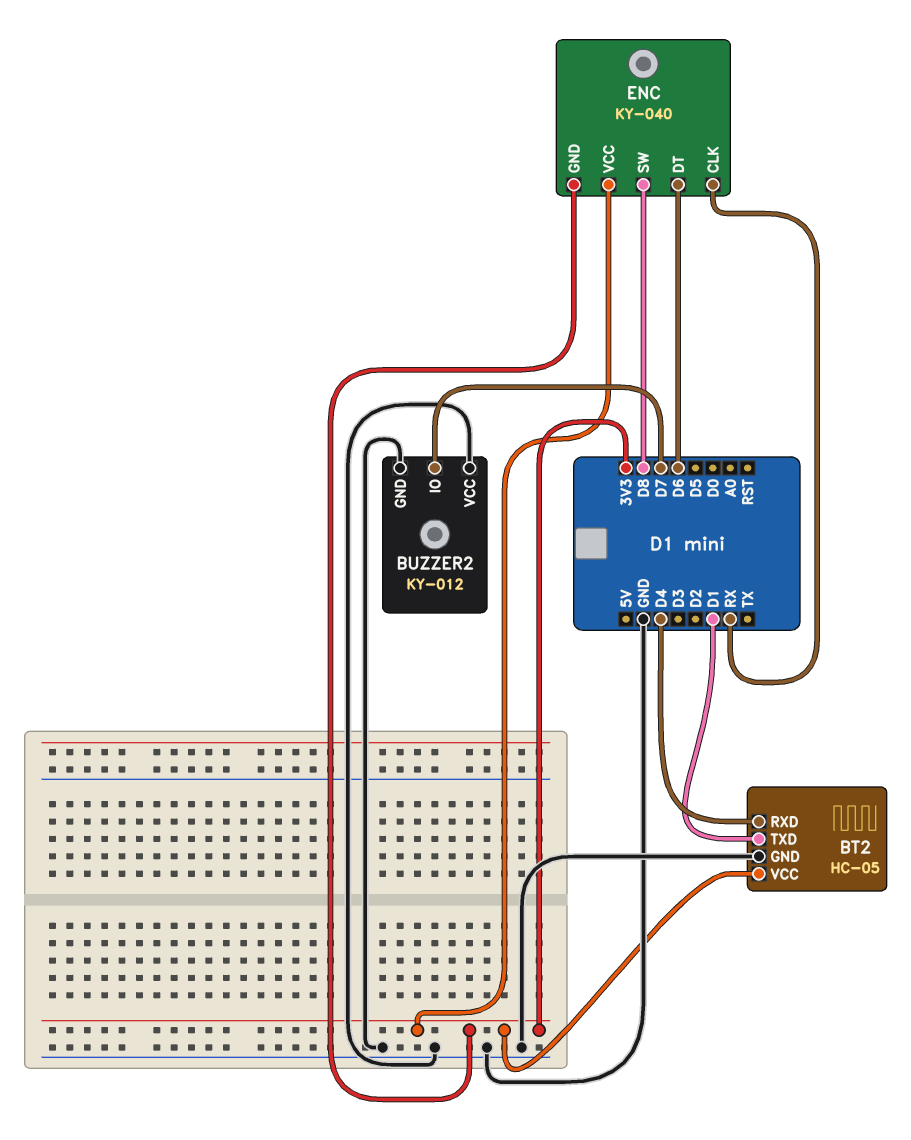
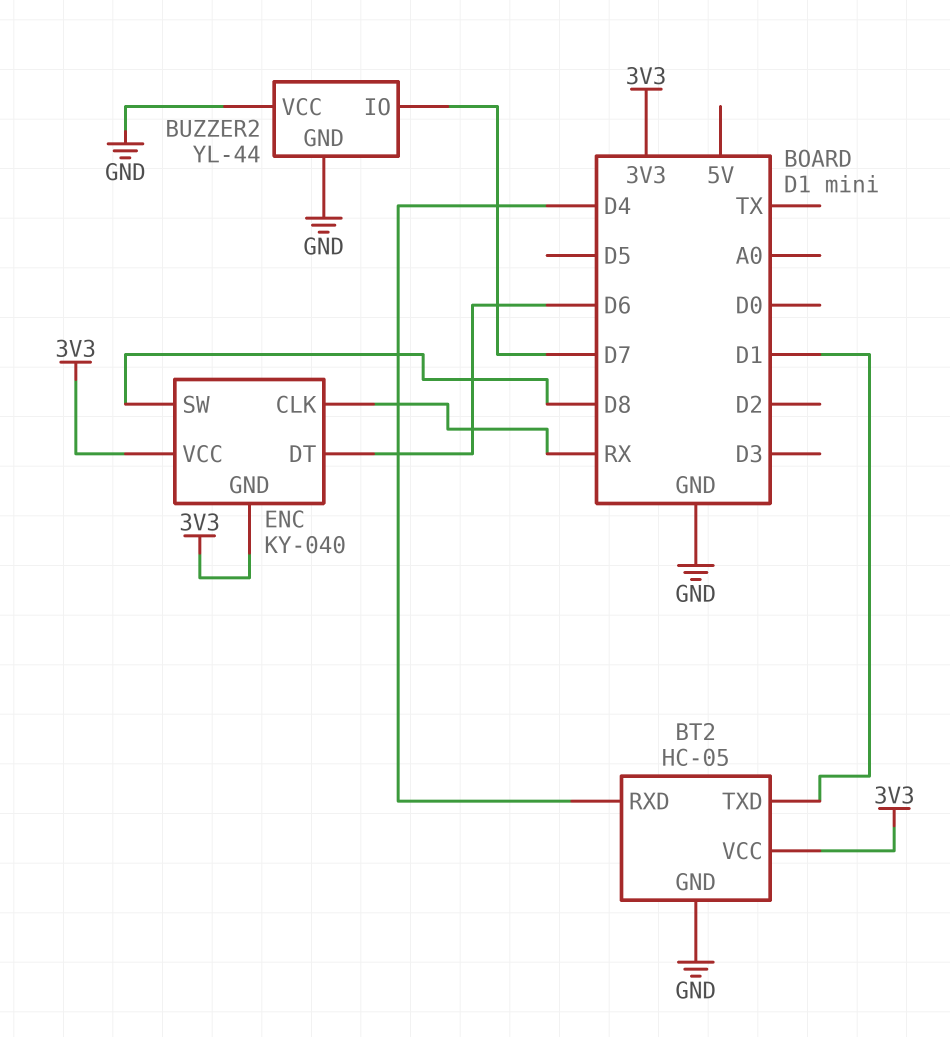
BUZZER2: KY-012 -> YL-44

